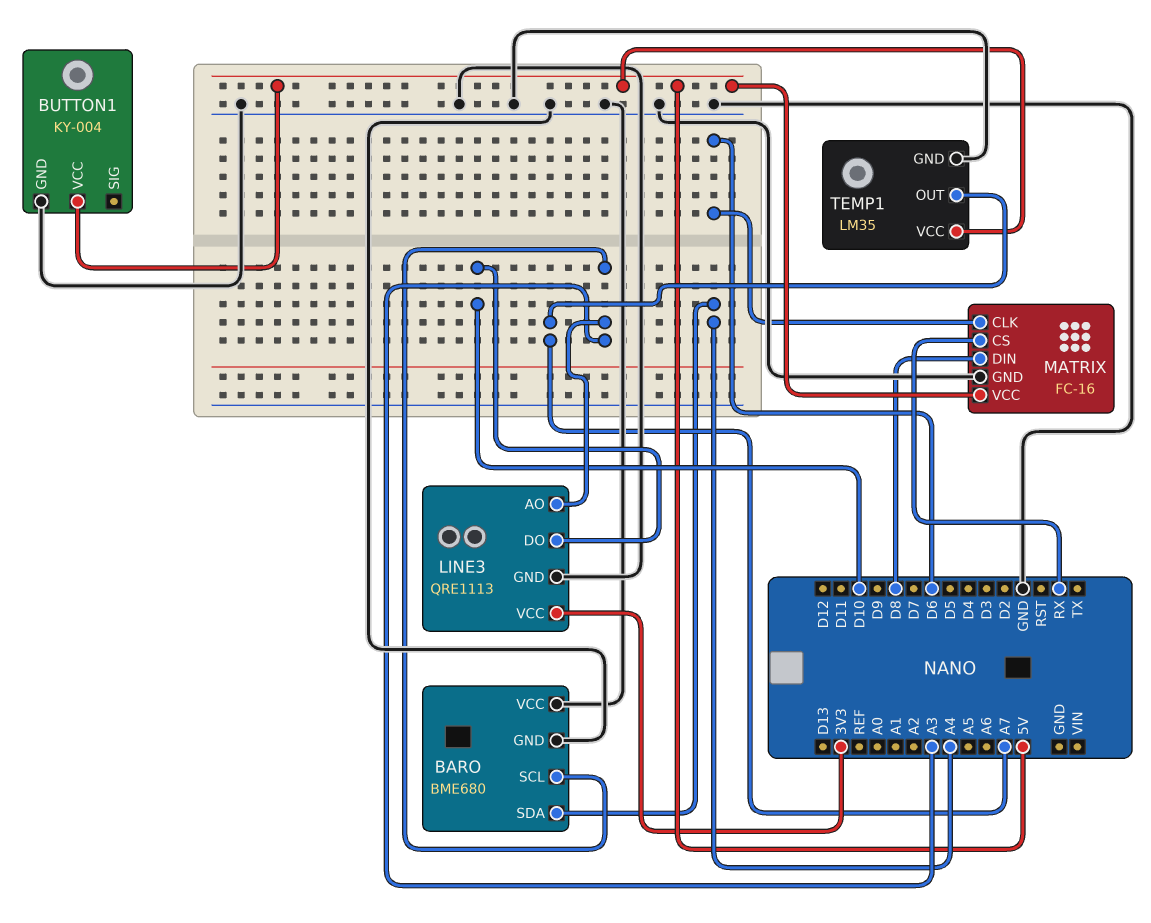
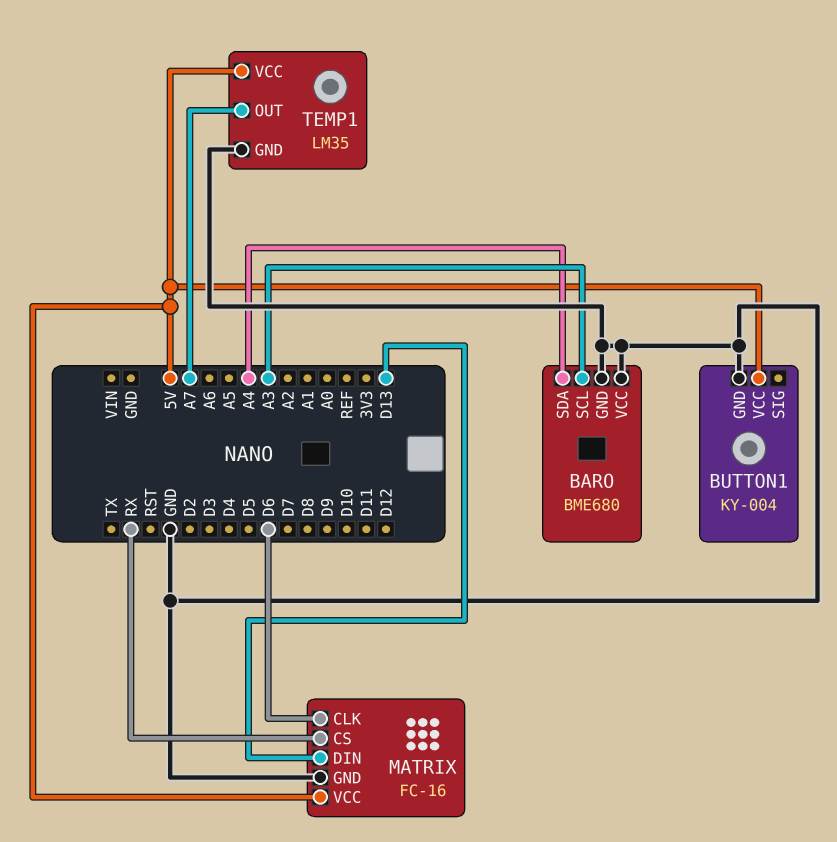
LINE3: QRE1113 -> none
LINE3 pin AO: A3 -> none
LINE3 pin DO: D10 -> none
LINE3 pin GND: GND -> none
LINE3 pin VCC: 3V3 -> none
MATRIX pin DIN: D8 -> D13

